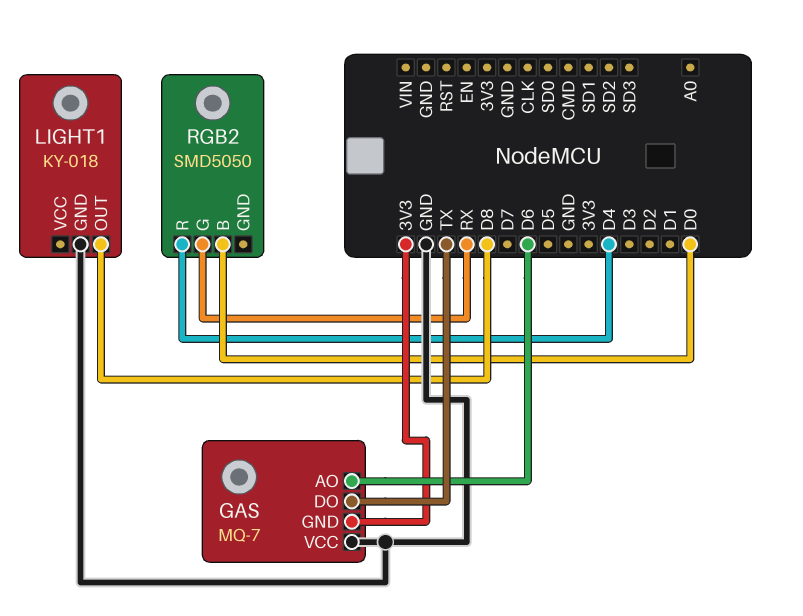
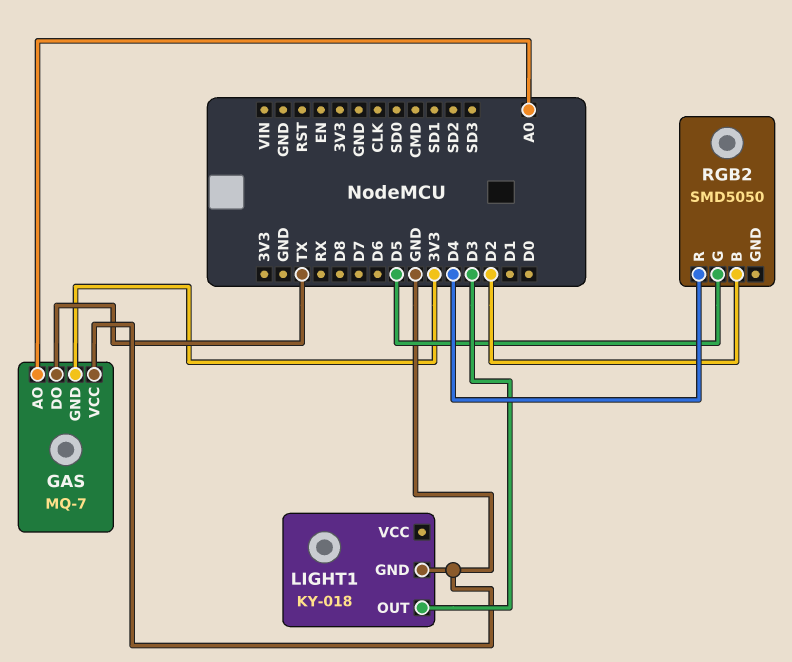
GAS pin AO: D6 -> A0
LIGHT1 pin OUT: D8 -> D3
RGB2 pin B: D0 -> D2
RGB2 pin G: RX -> D5

